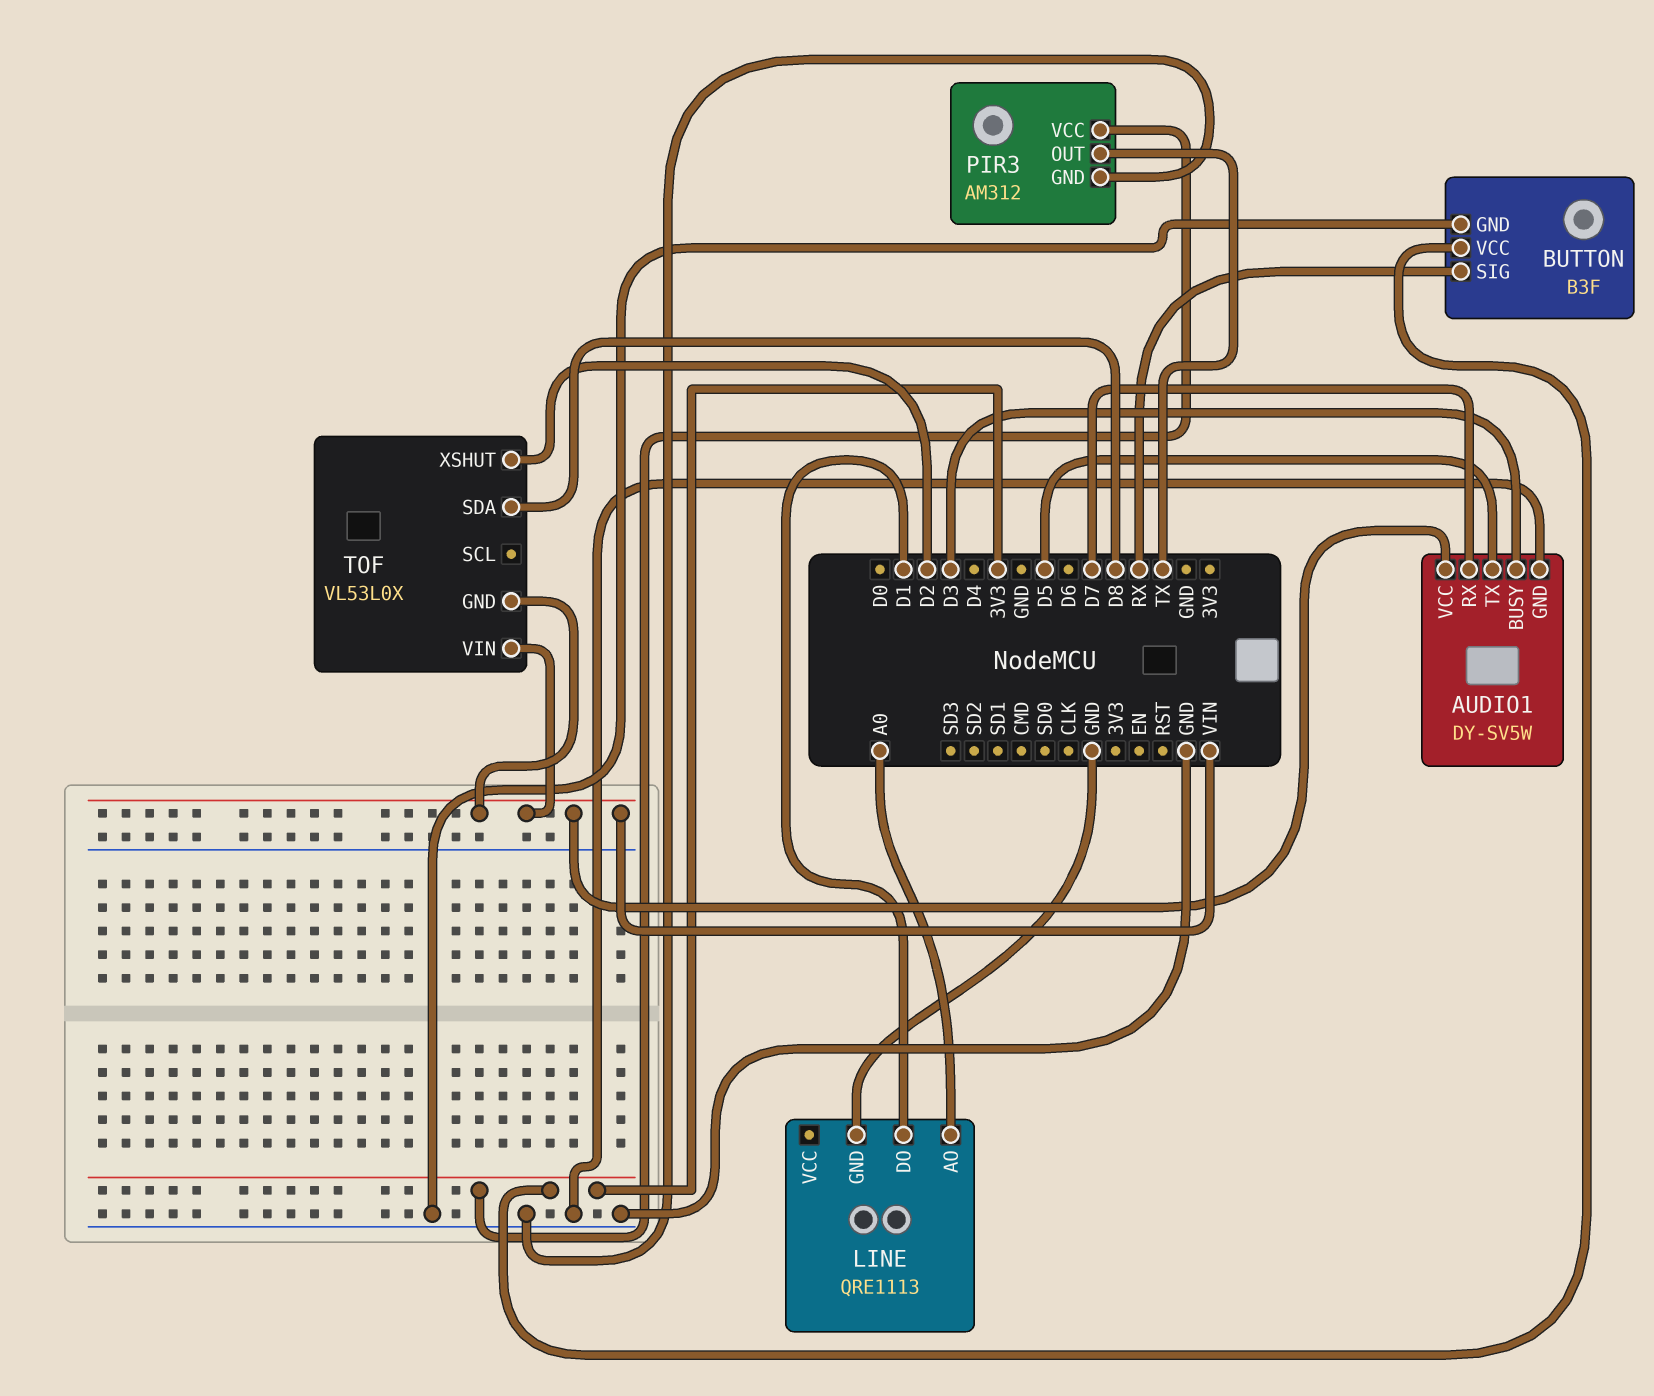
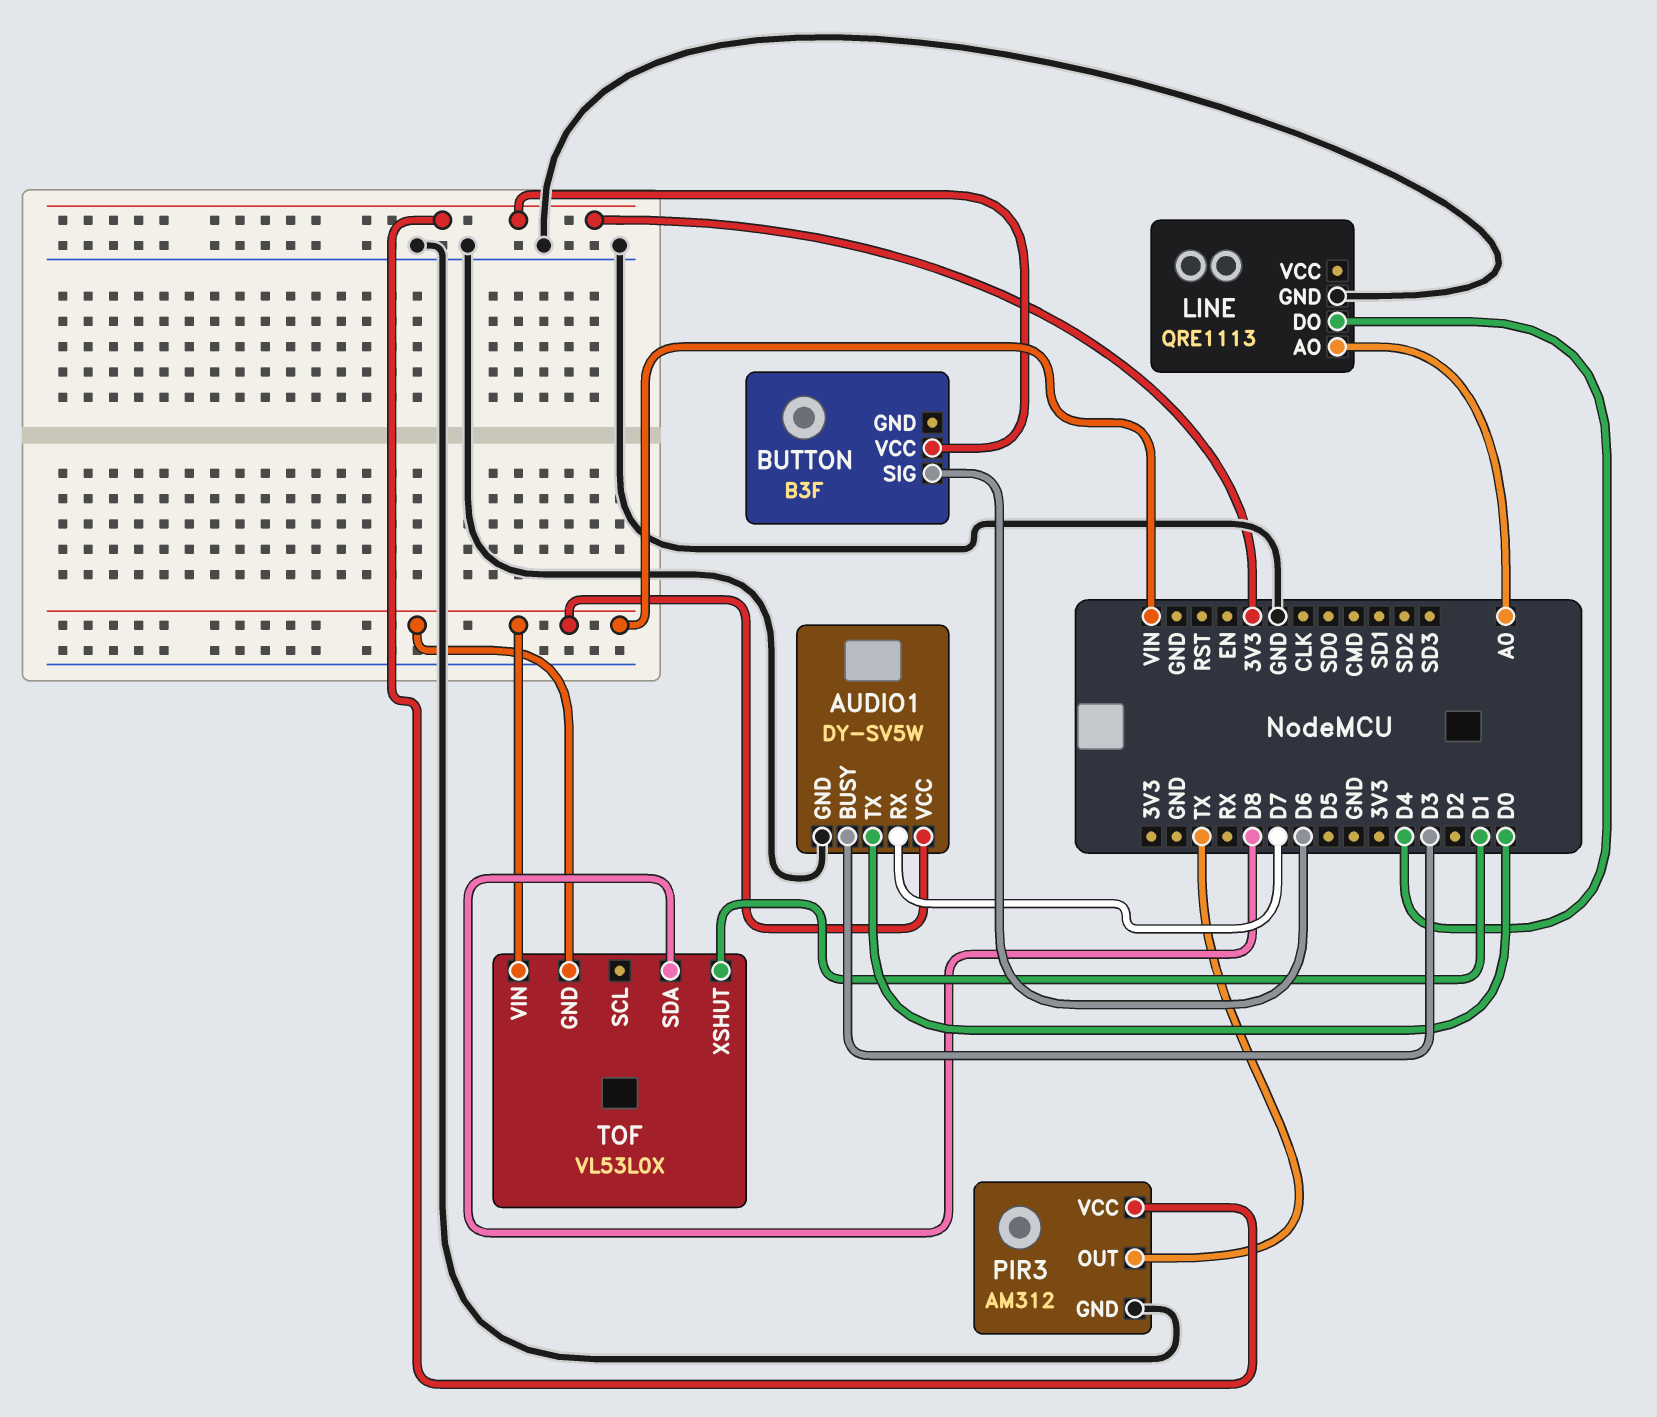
AUDIO1 pin TX: D5 -> D0
BUTTON pin GND: GND -> none
BUTTON pin SIG: RX -> D6
LINE pin DO: D1 -> D4
TOF pin XSHUT: D2 -> D1

